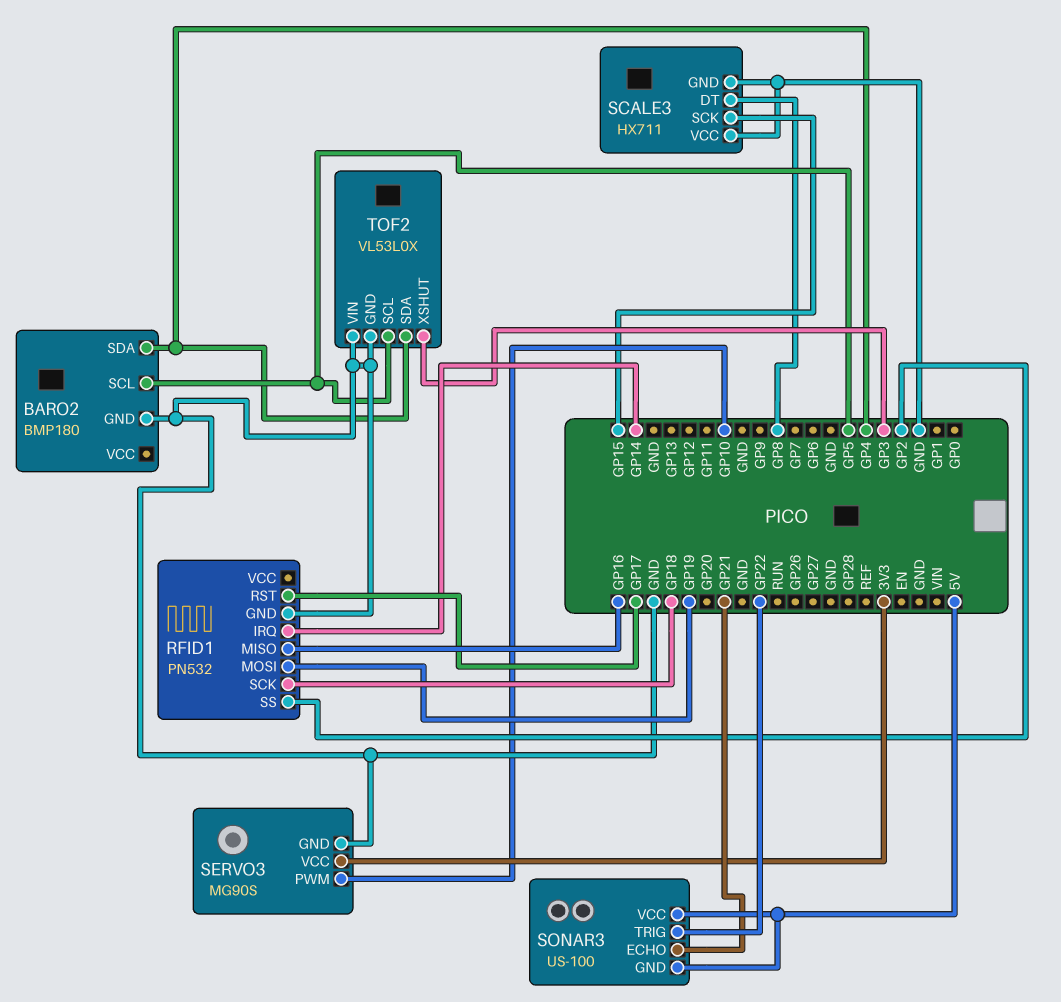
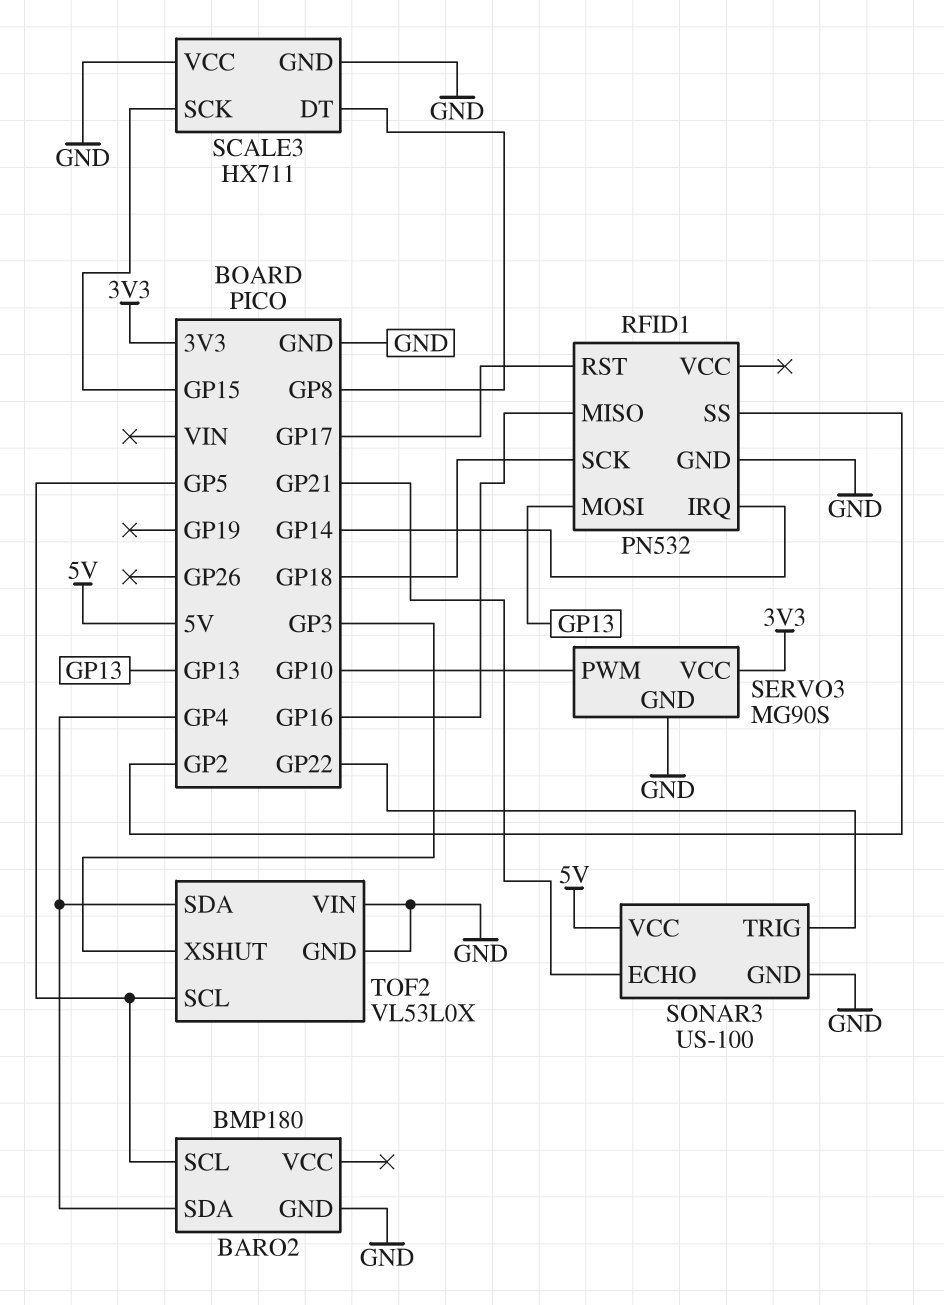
RFID1 pin MOSI: GP19 -> GP13
SONAR3 pin GND: 5V -> GND

